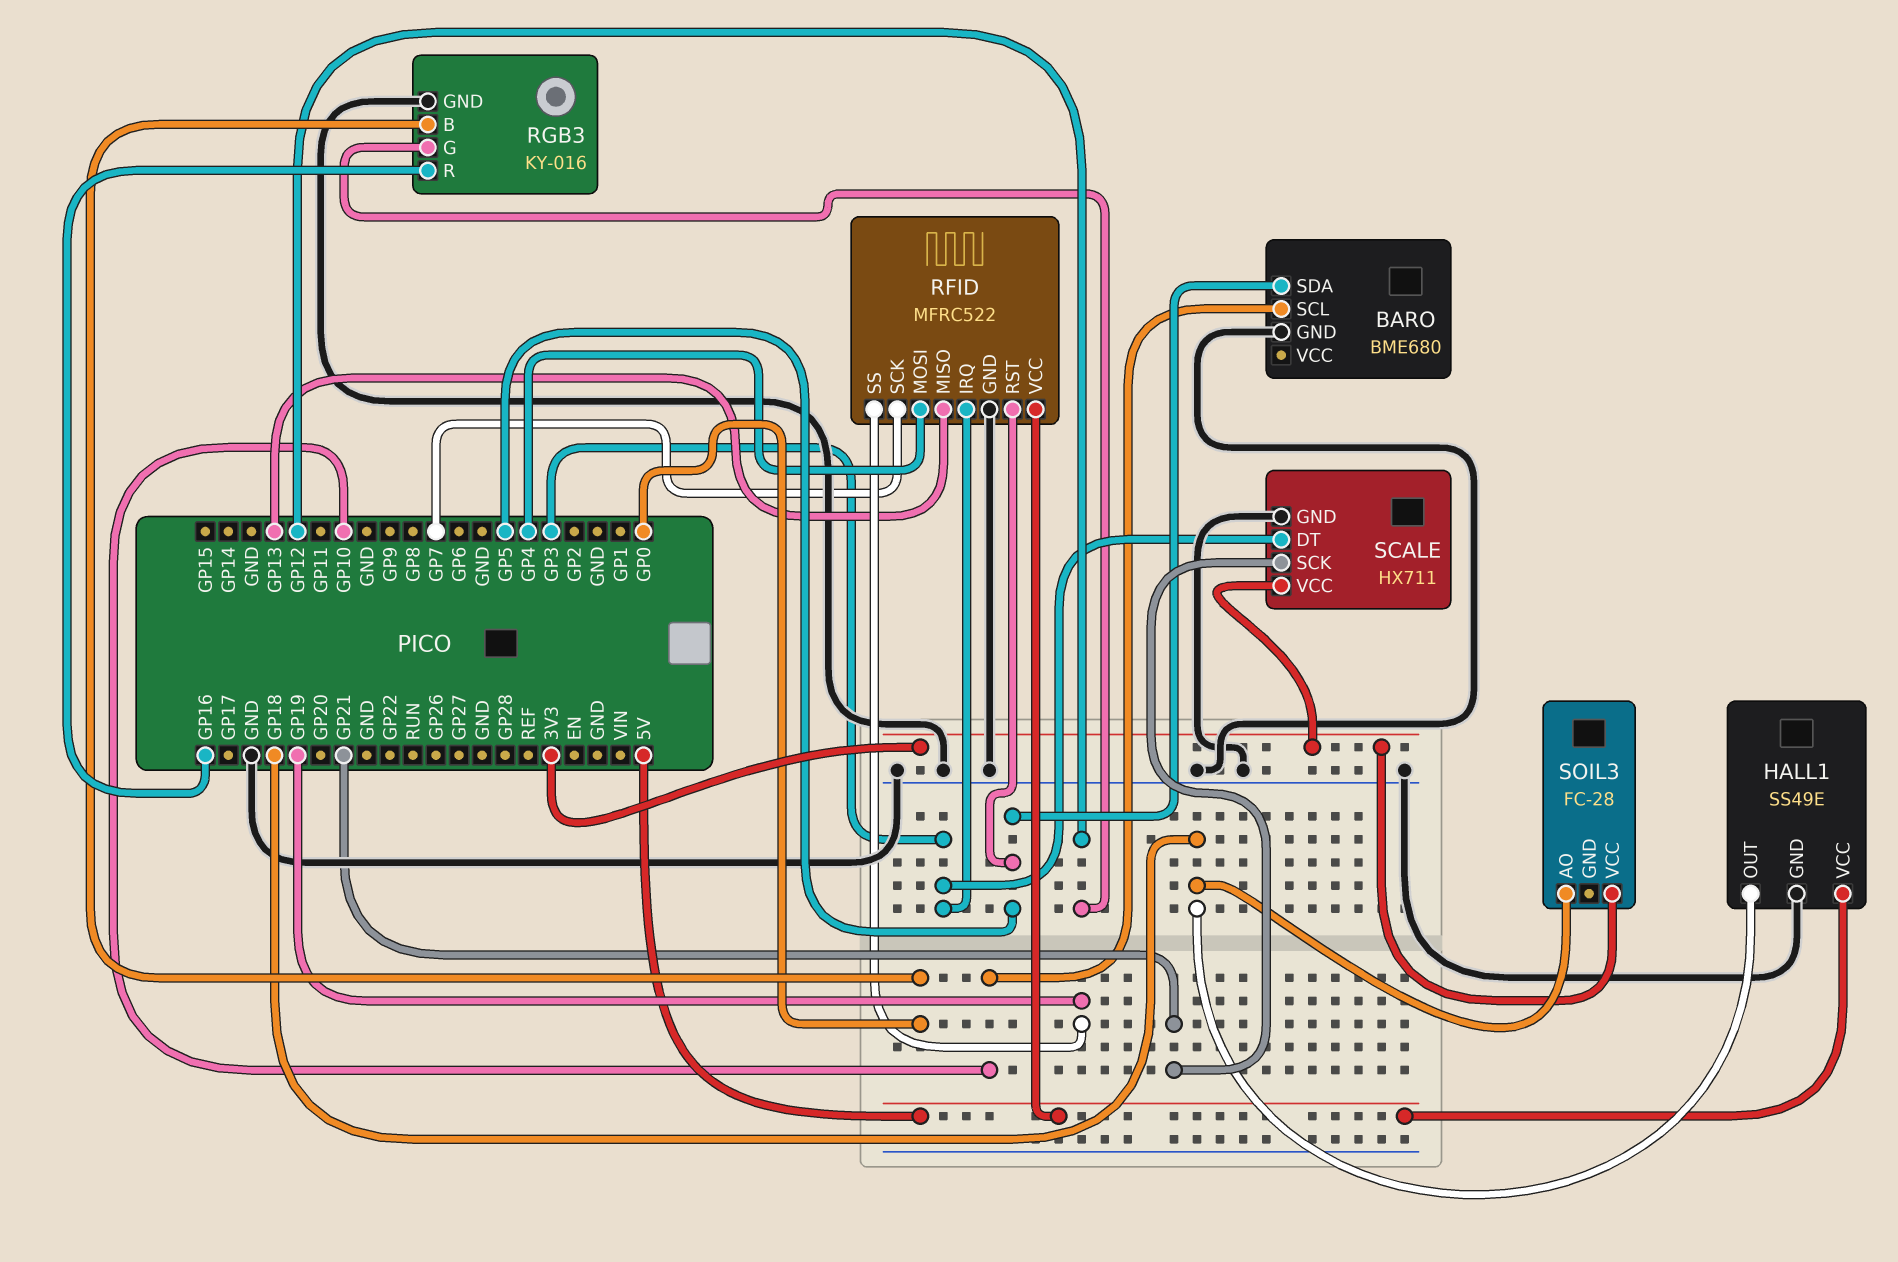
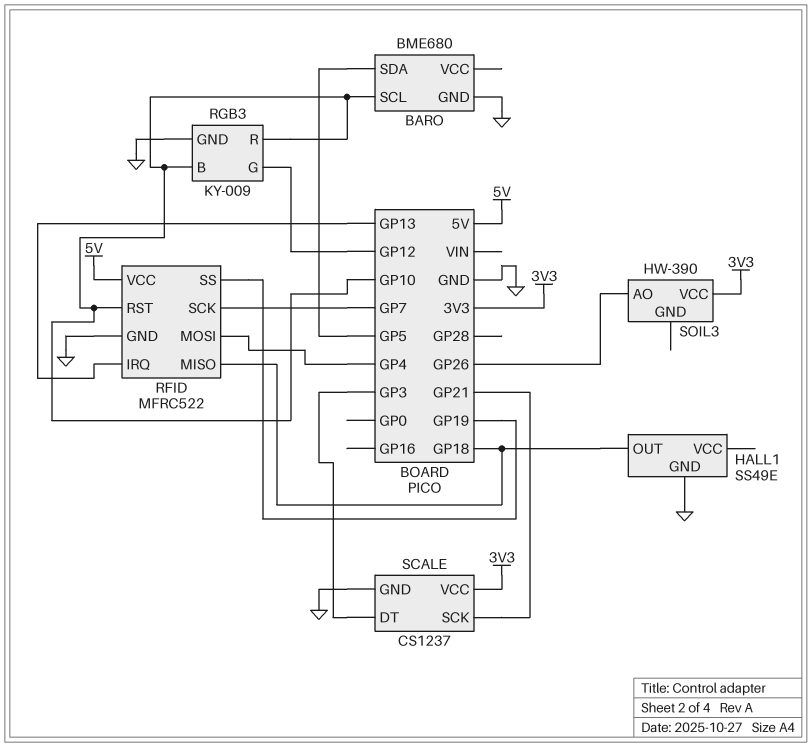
HALL1 pin VCC: 5V -> none
RFID pin IRQ: GP3 -> GP13
RFID pin MISO: GP13 -> GP18
RFID pin RST: GP5 -> GP10
RGB3: KY-016 -> KY-009
RGB3 pin B: GP0 -> GP10
RGB3 pin R: GP16 -> GP10
SCALE: HX711 -> CS1237
SOIL3: FC-28 -> HW-390
SOIL3 pin AO: GP18 -> GP26

